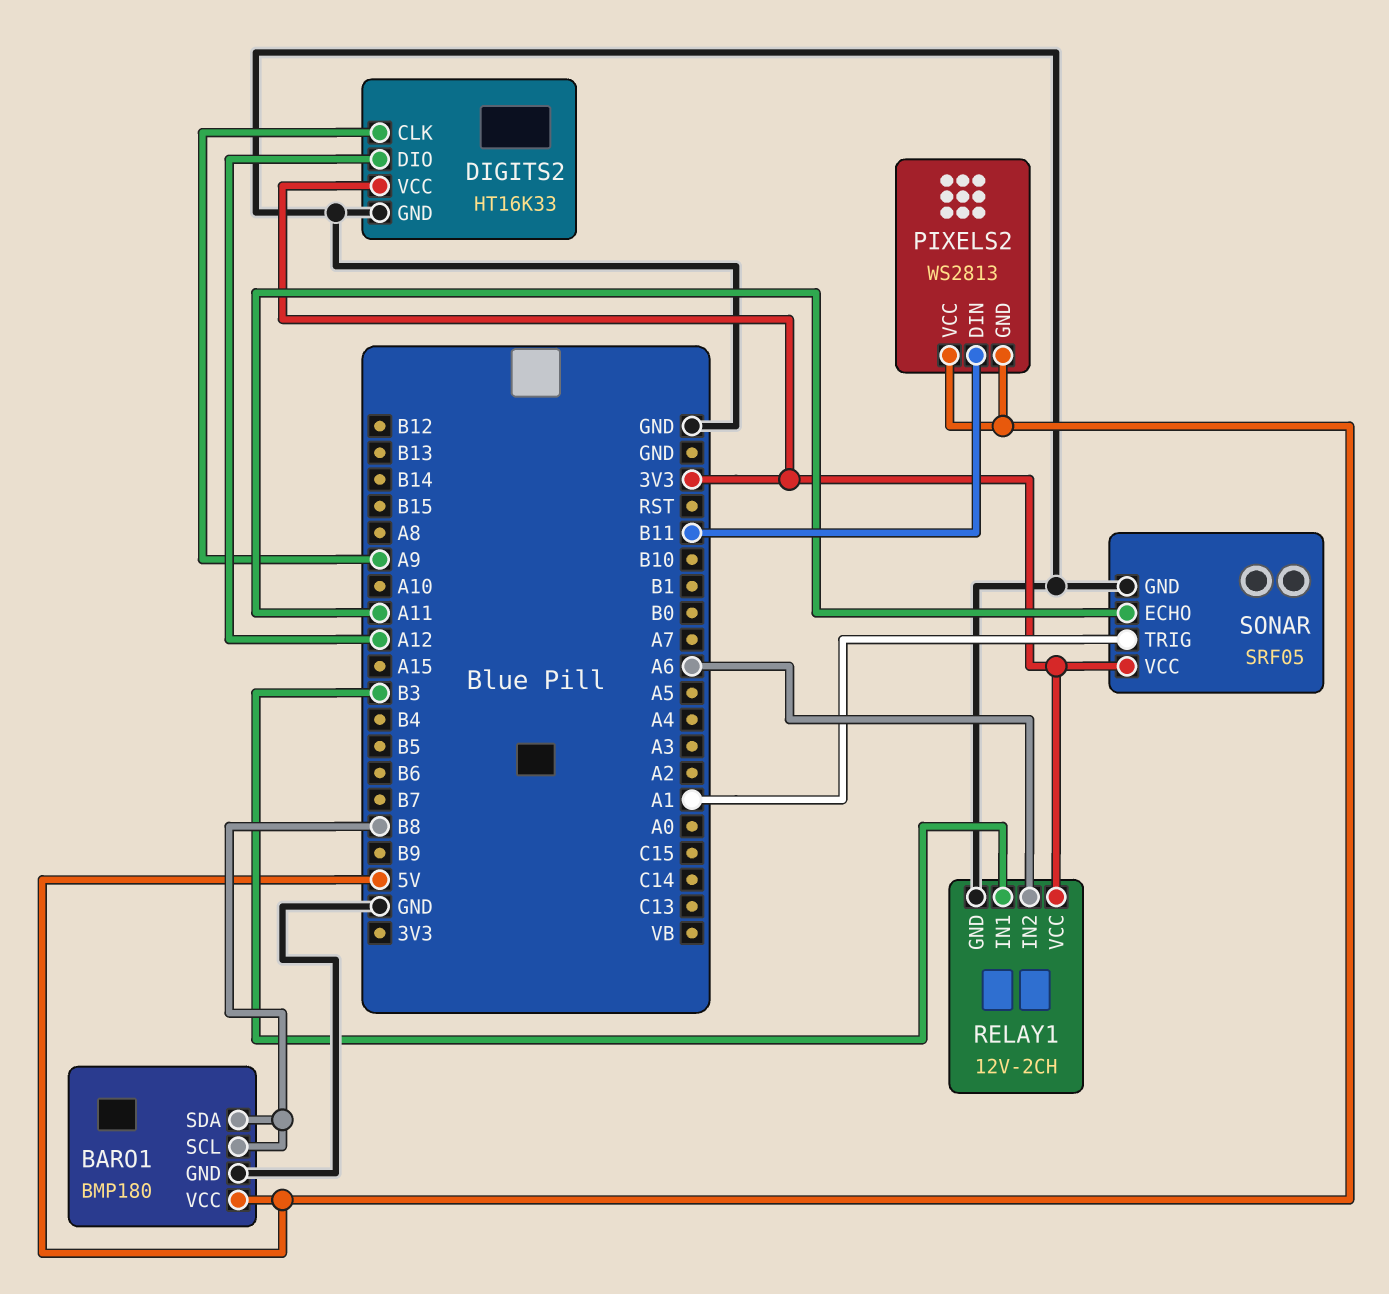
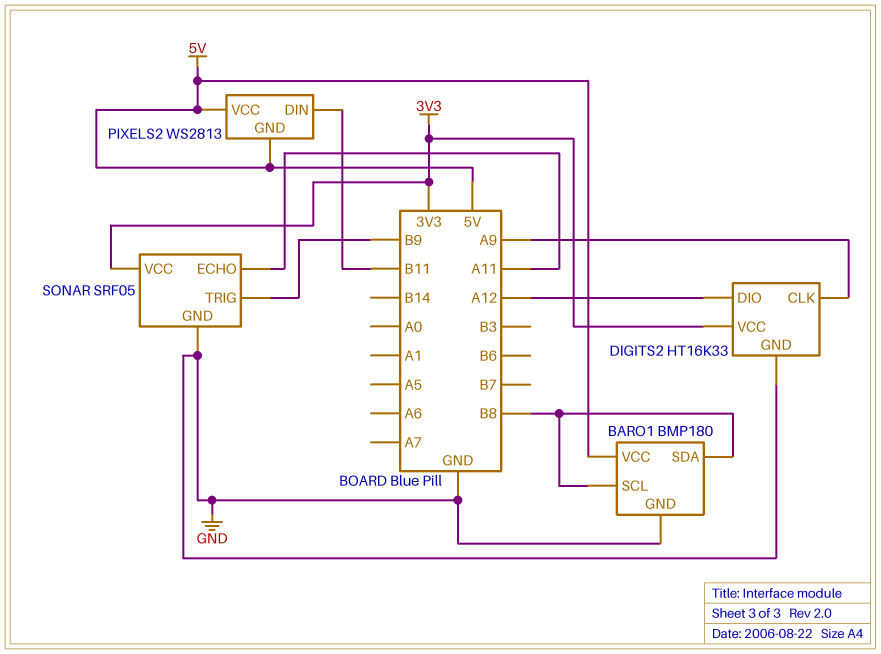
RELAY1: 12V-2CH -> none
RELAY1 pin GND: GND -> none
RELAY1 pin IN1: B3 -> none
RELAY1 pin IN2: A6 -> none
RELAY1 pin VCC: 3V3 -> none
SONAR pin TRIG: A1 -> B9

